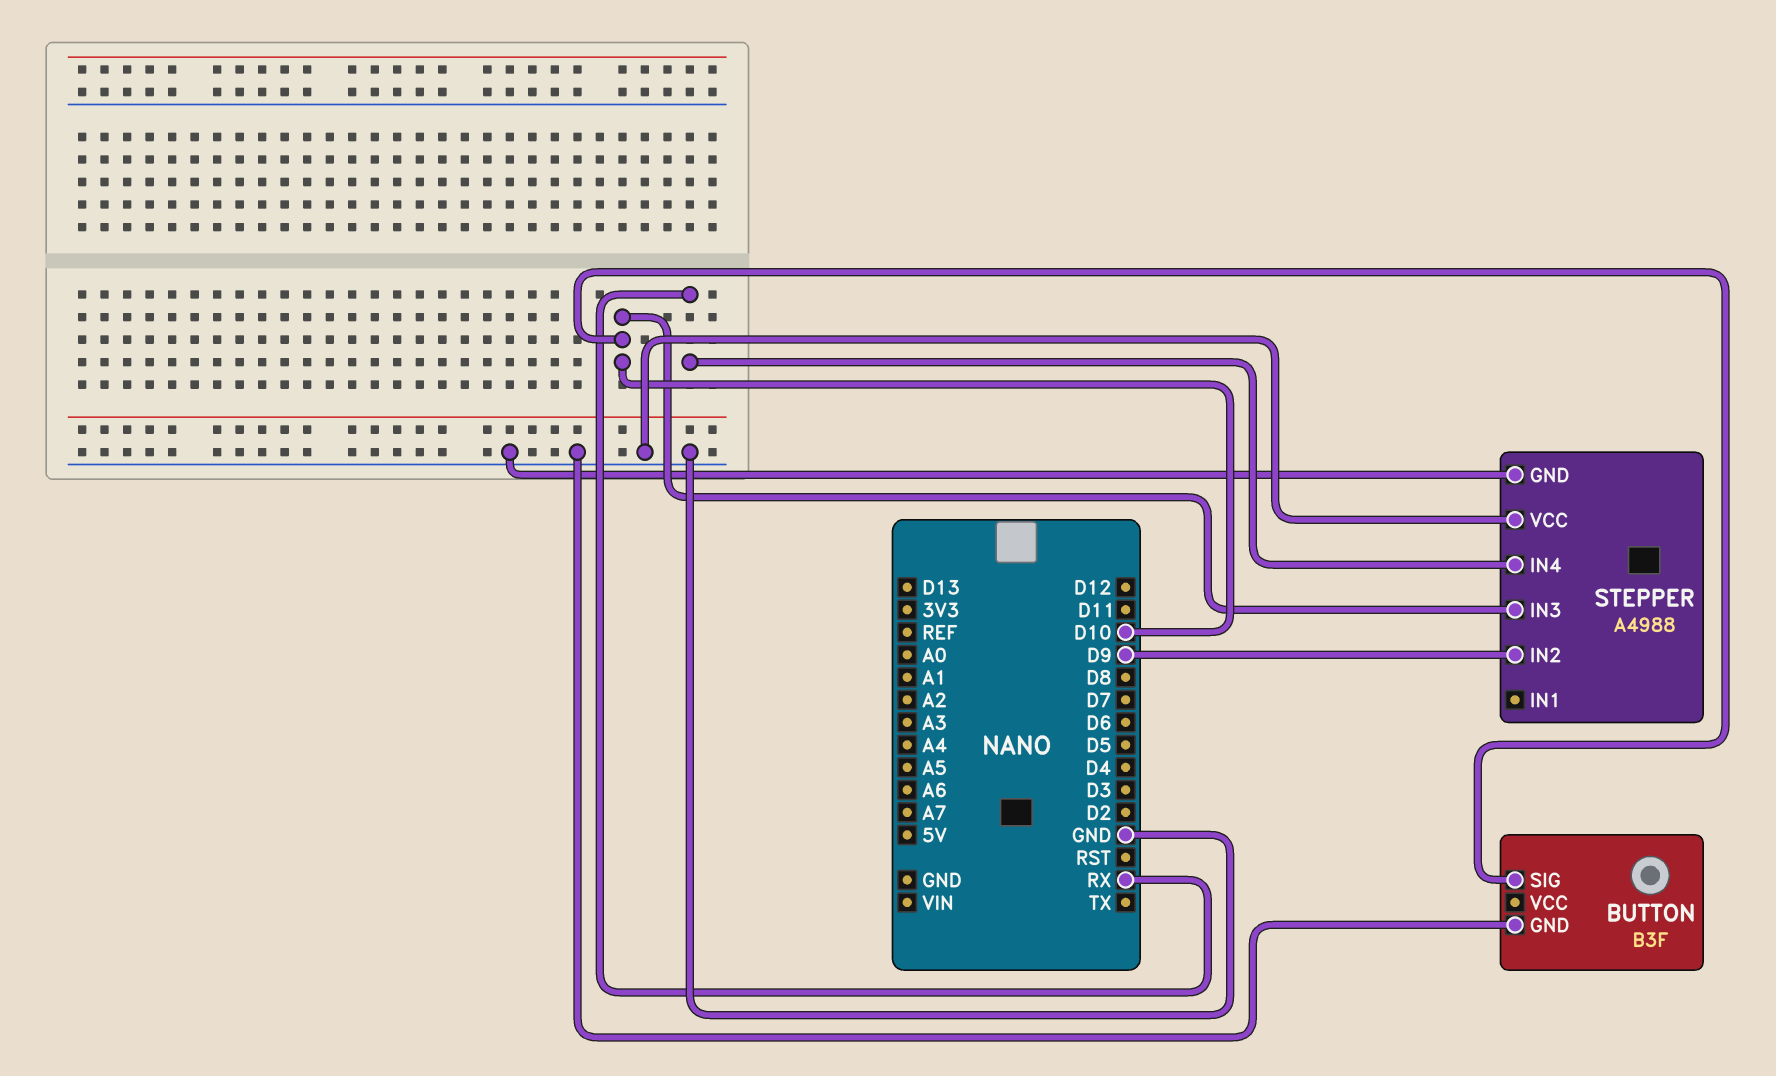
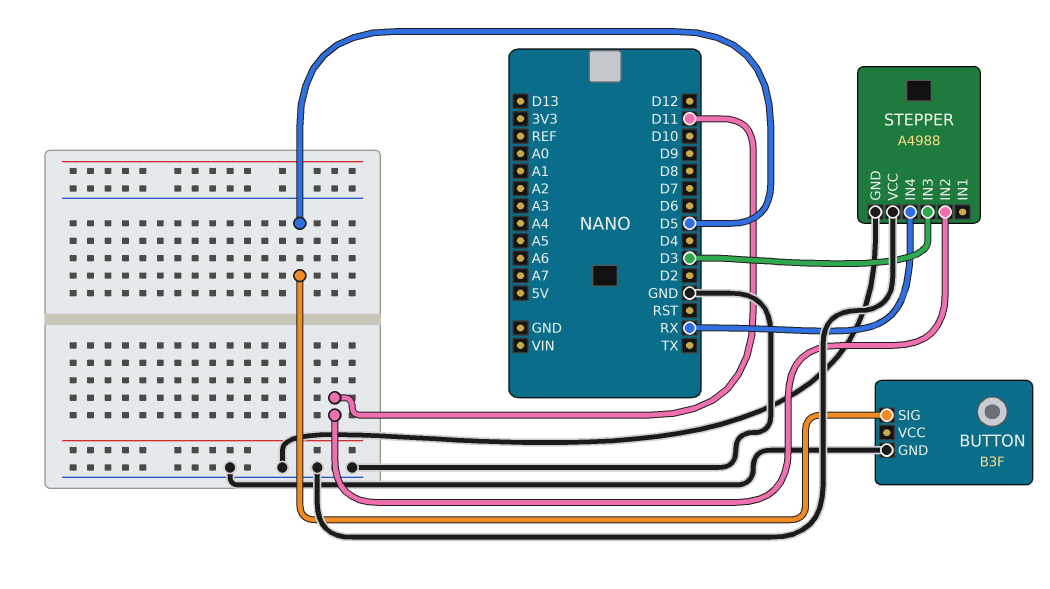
BUTTON pin SIG: D10 -> D5
STEPPER pin IN2: D9 -> D11
STEPPER pin IN3: D10 -> D3

